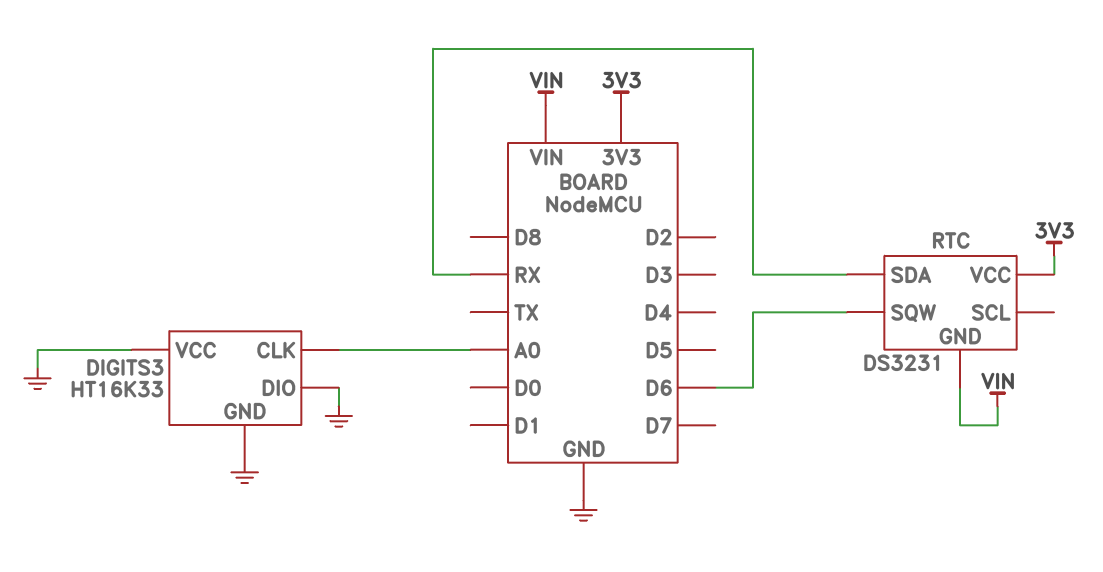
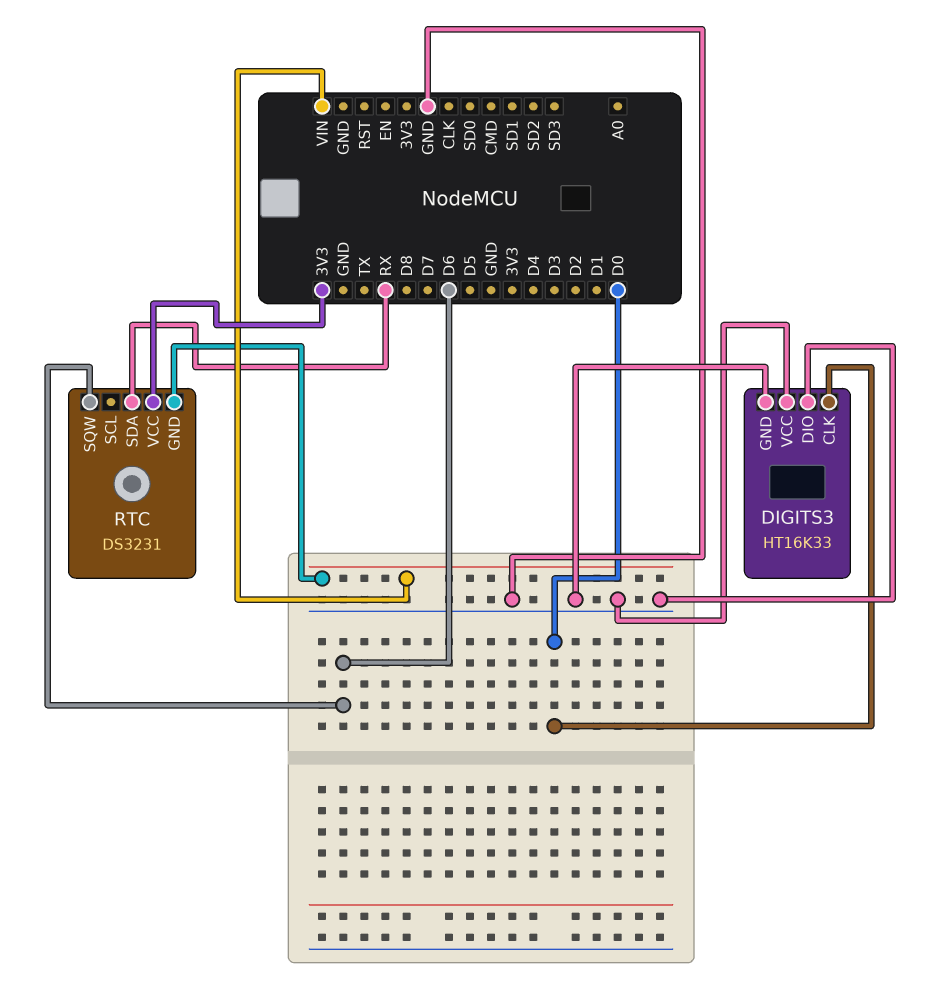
DIGITS3 pin CLK: A0 -> D0

